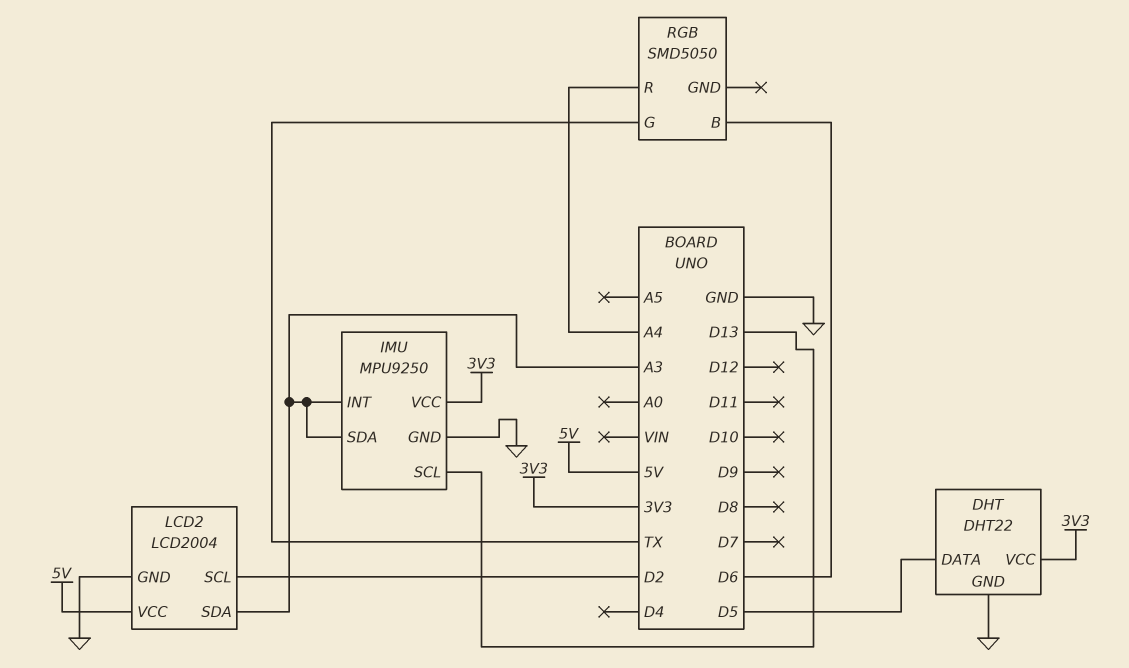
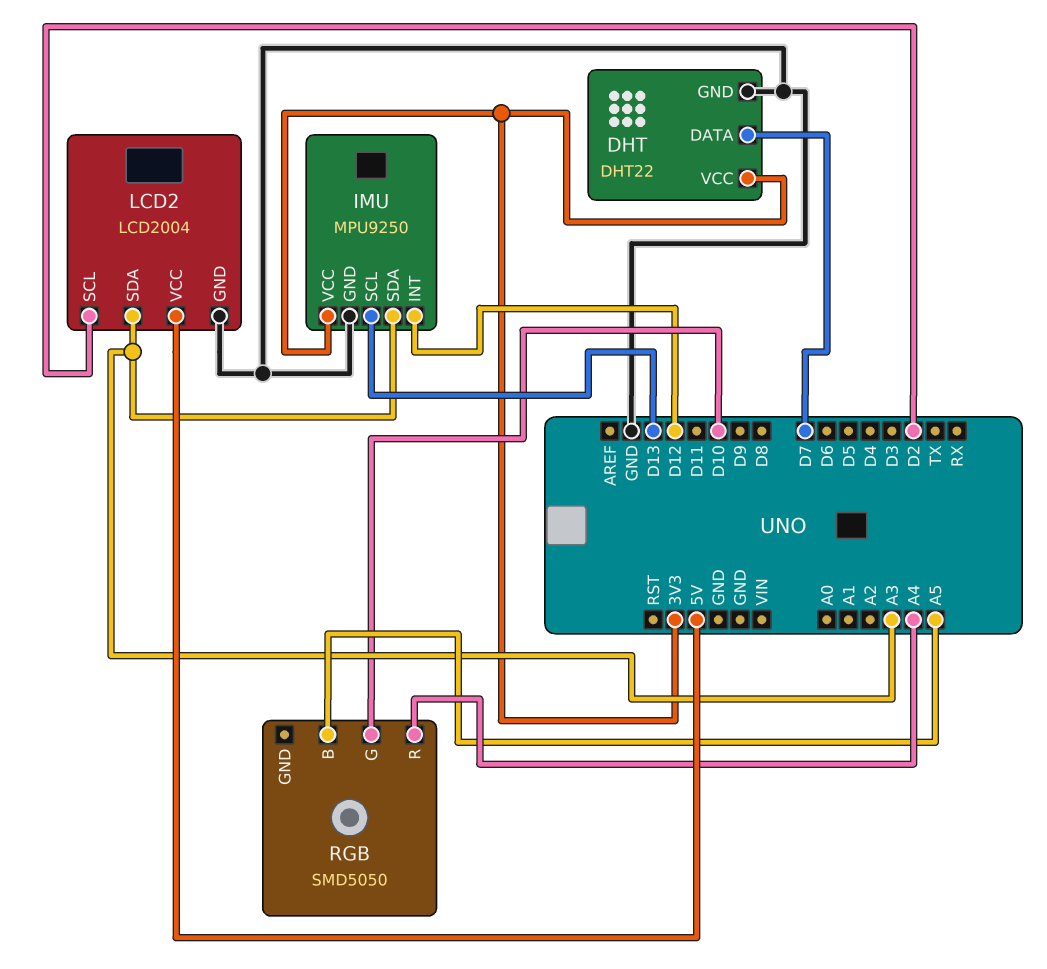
DHT pin DATA: D5 -> D7
IMU pin INT: A3 -> D12
RGB pin B: D6 -> A5
RGB pin G: TX -> D10

